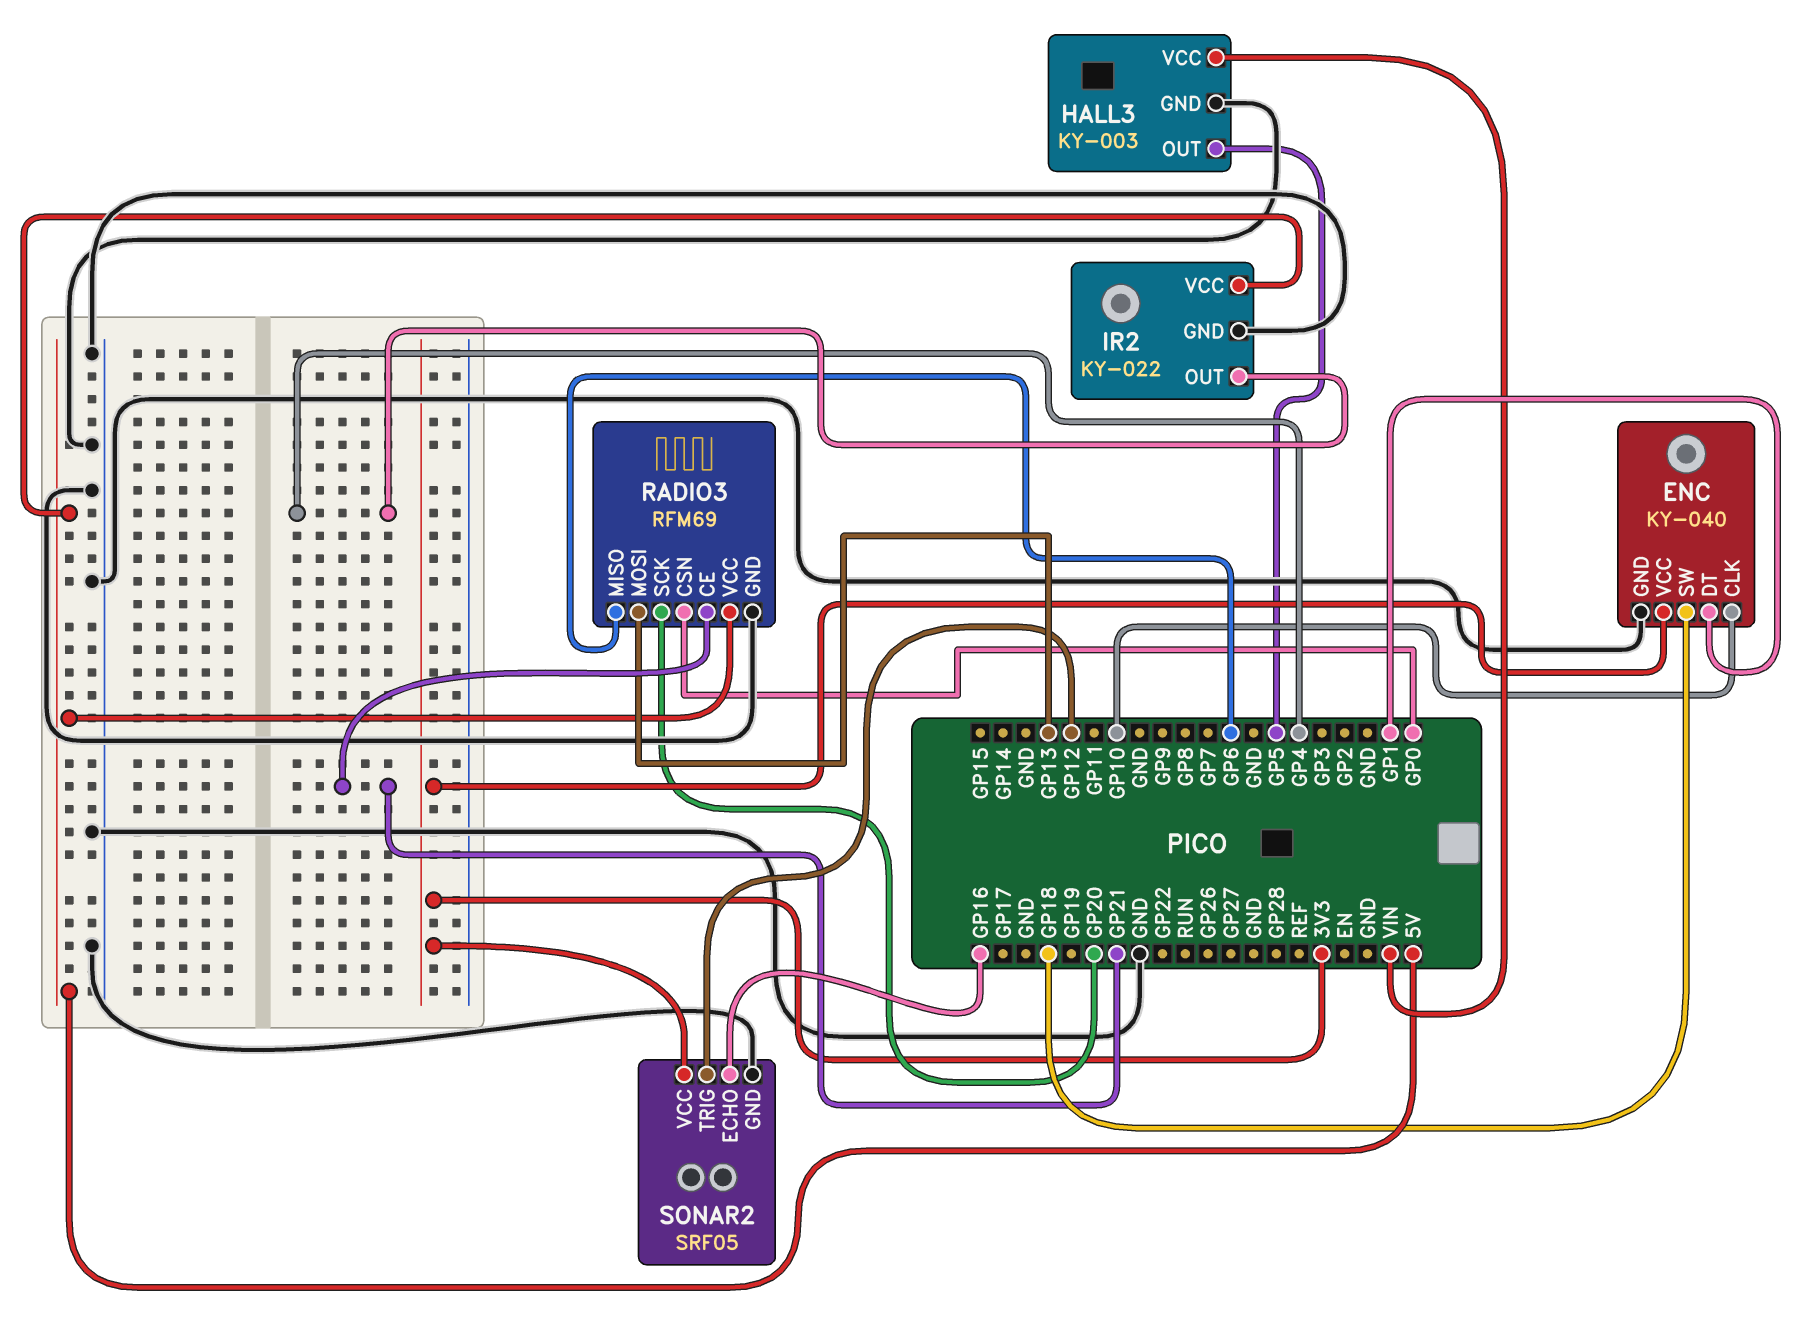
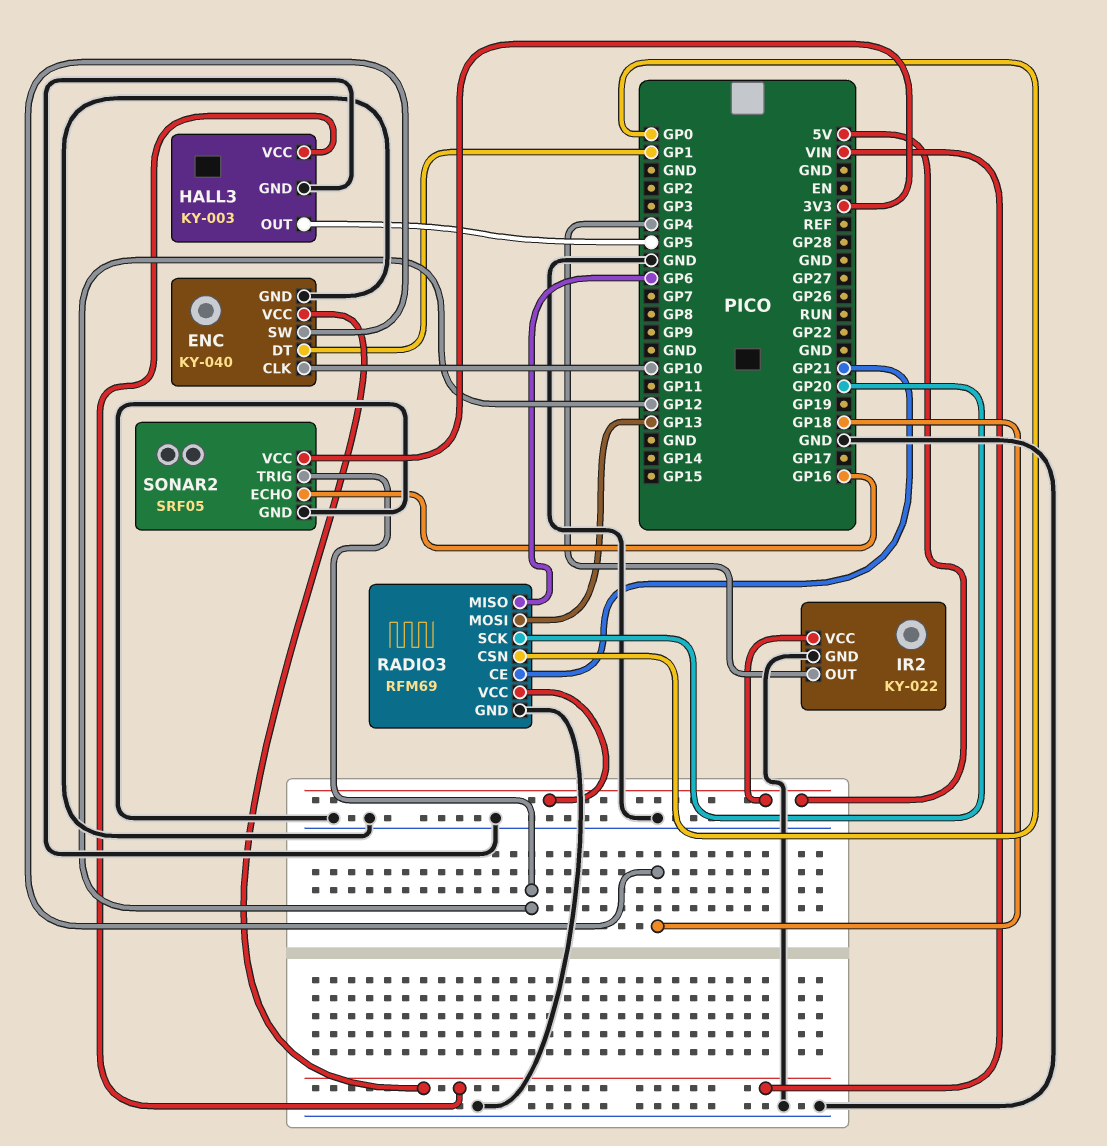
ENC pin VCC: 3V3 -> VIN

